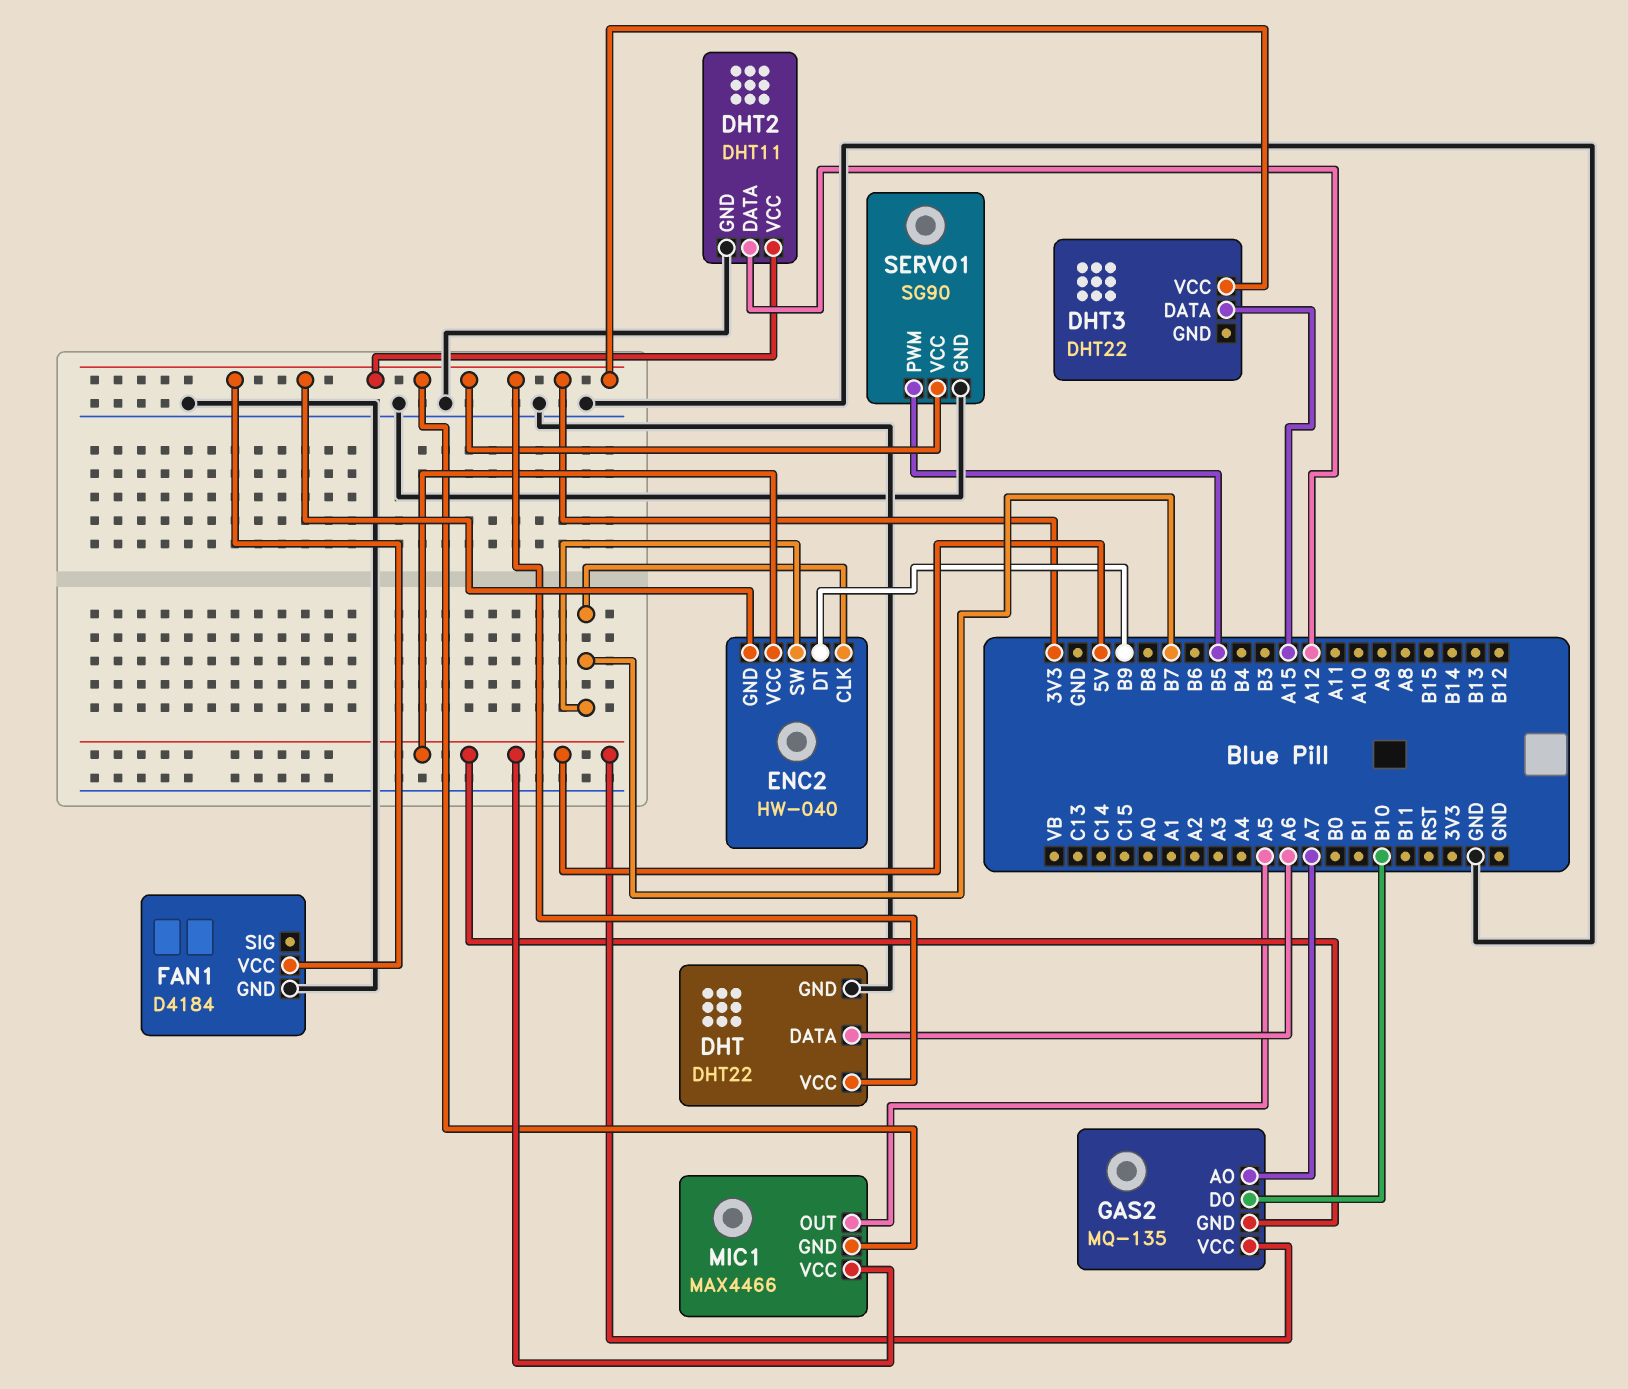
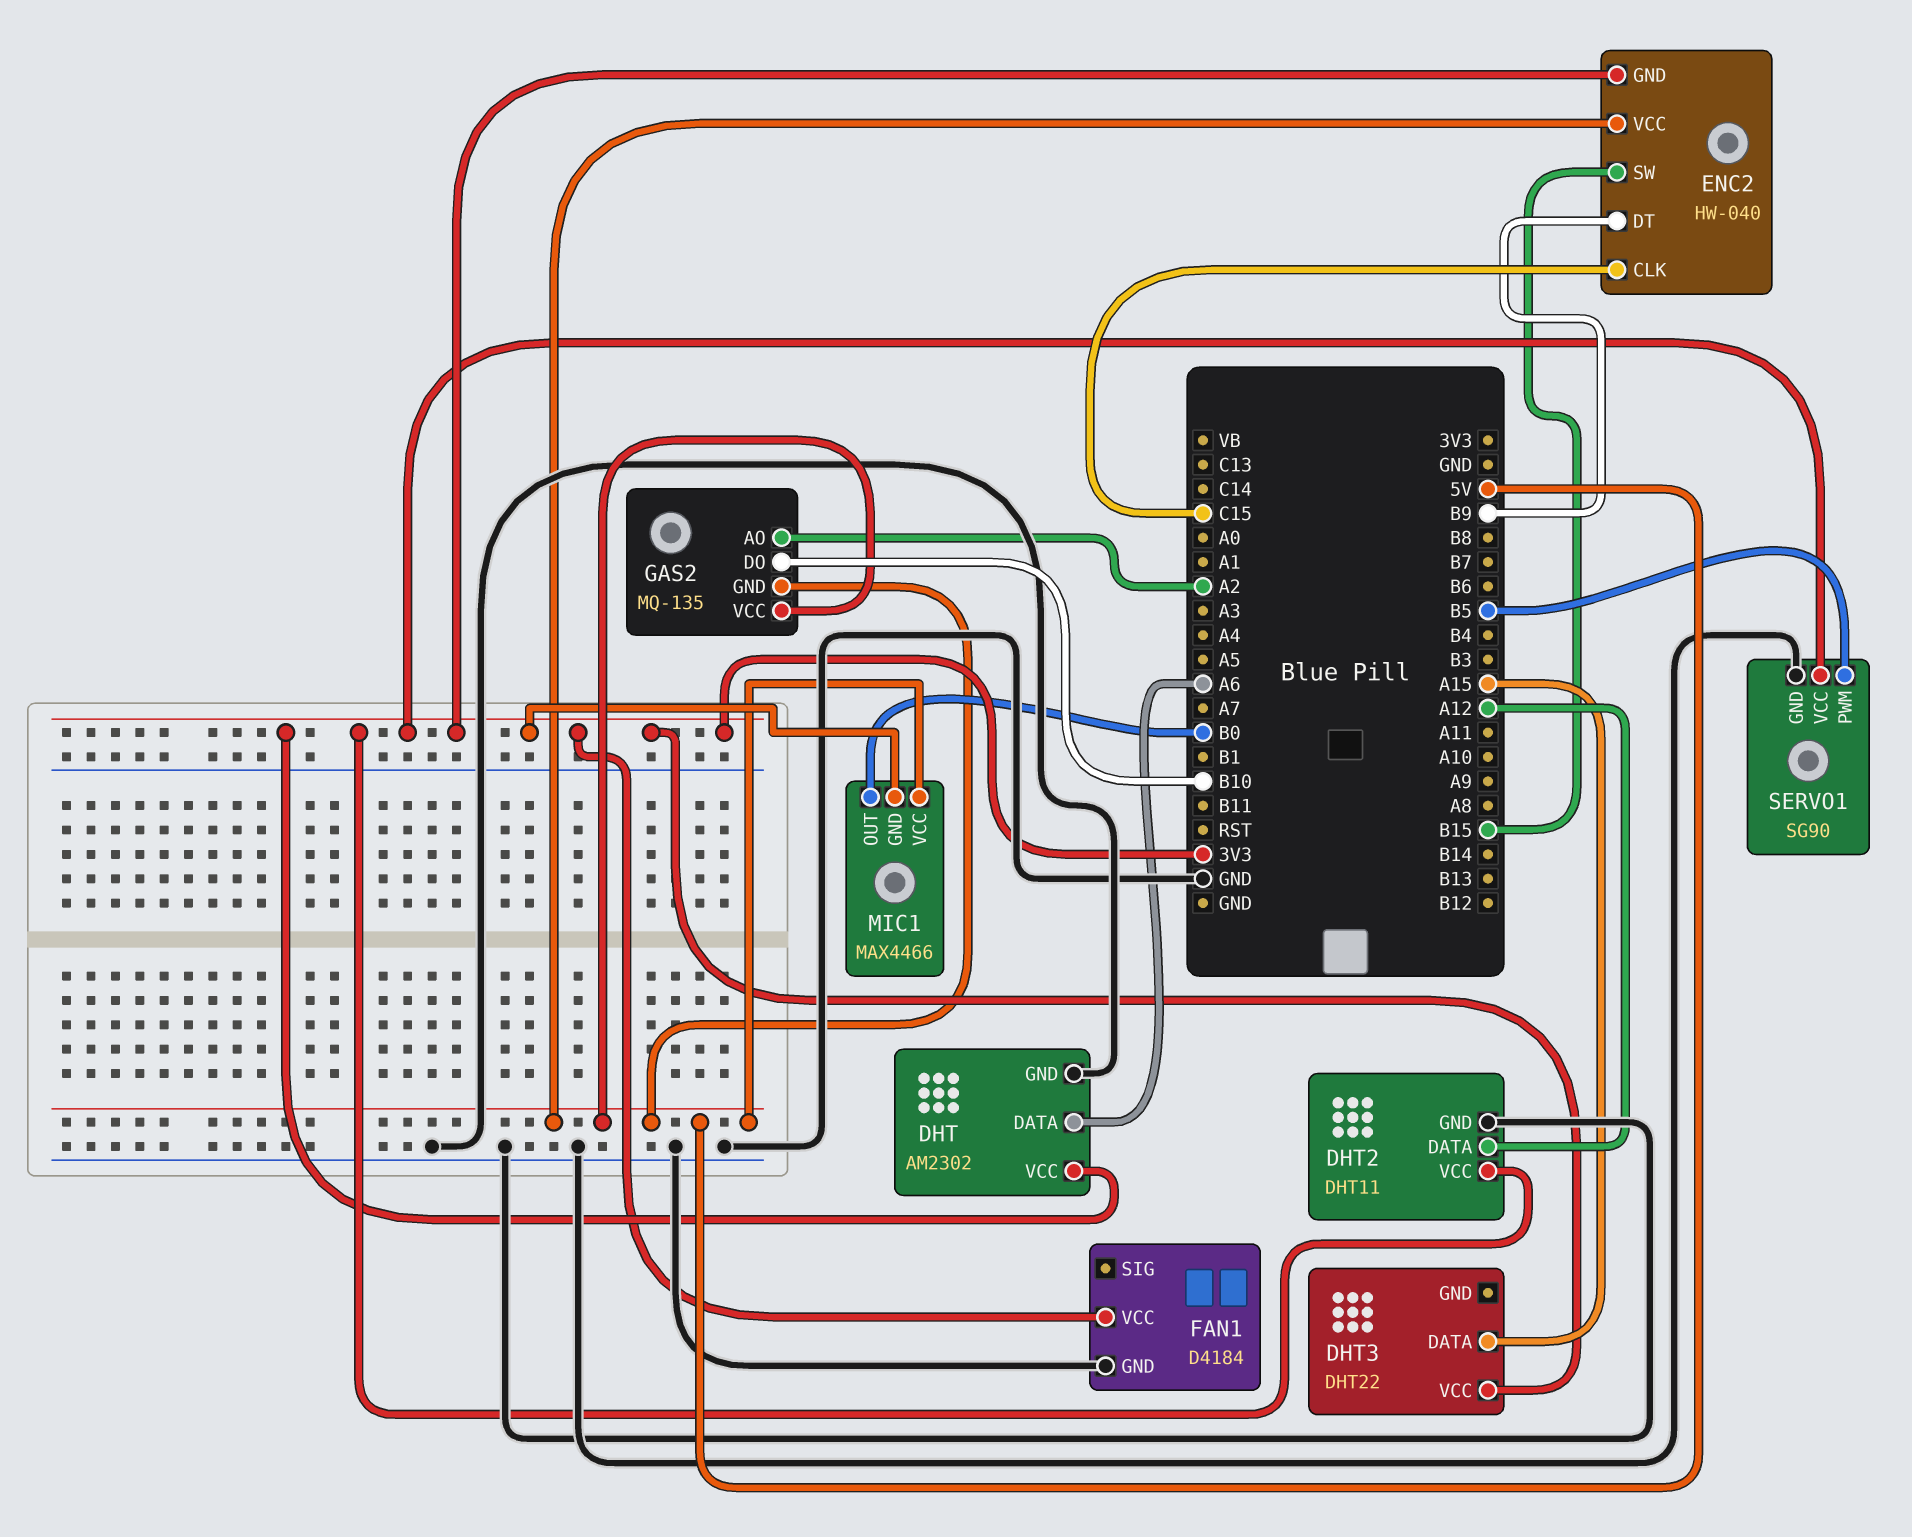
DHT: DHT22 -> AM2302
ENC2 pin CLK: B7 -> C15
ENC2 pin SW: B7 -> B15
GAS2 pin AO: A7 -> A2
MIC1 pin OUT: A5 -> B0

